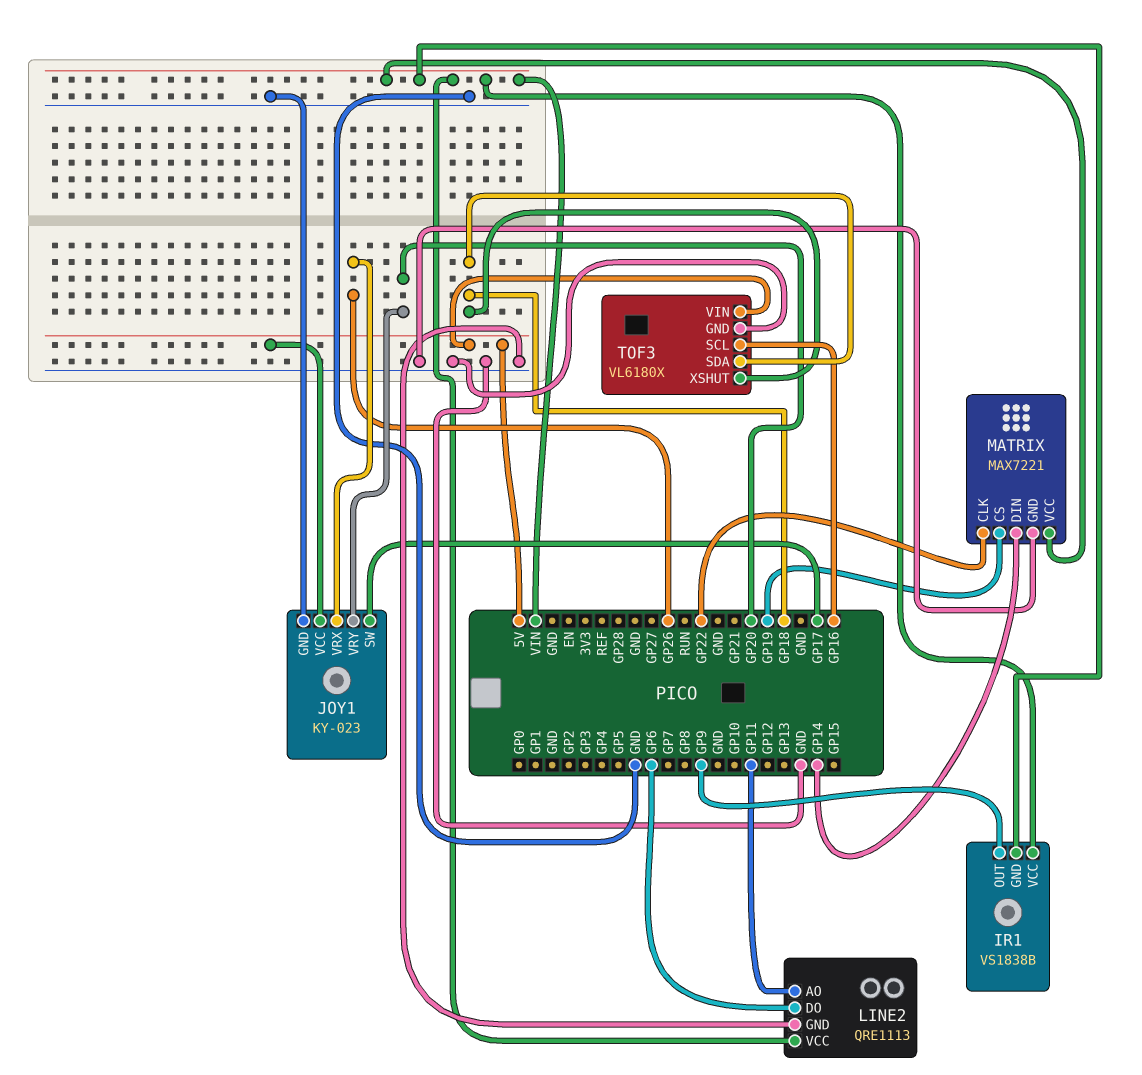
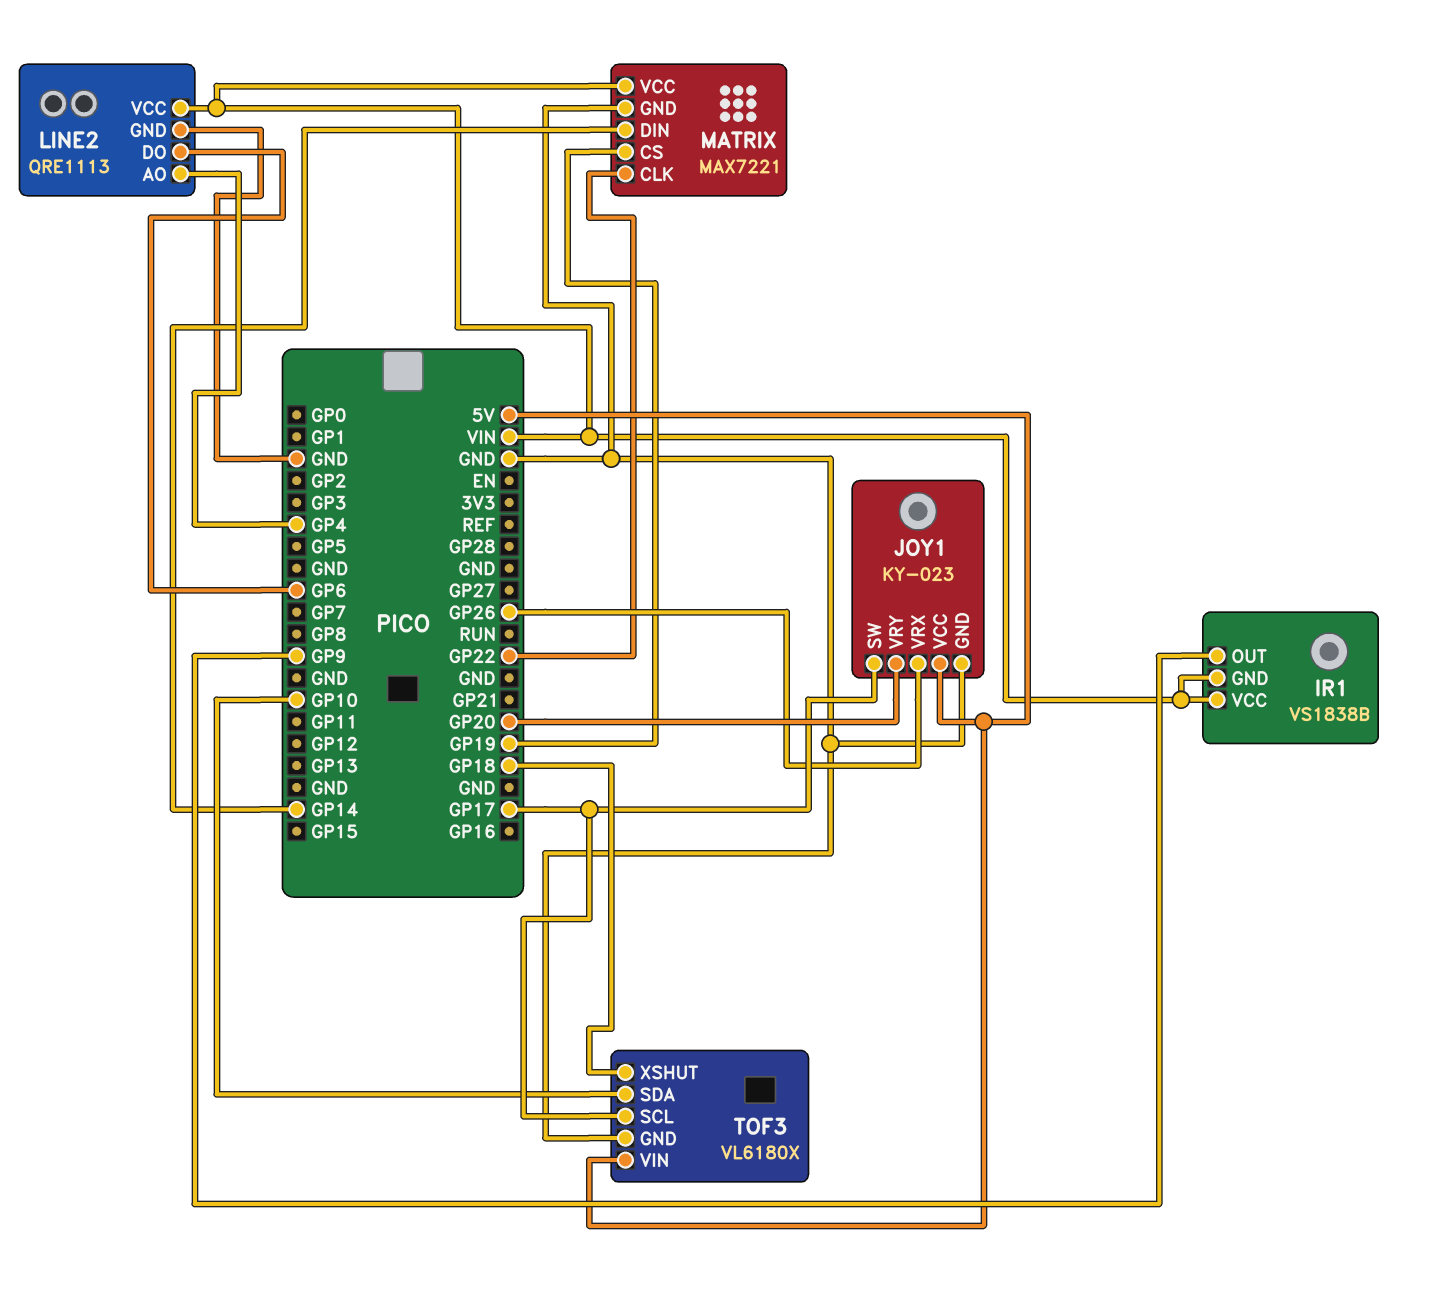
LINE2 pin AO: GP11 -> GP4
TOF3 pin SCL: GP16 -> GP17
TOF3 pin SDA: GP18 -> GP10

